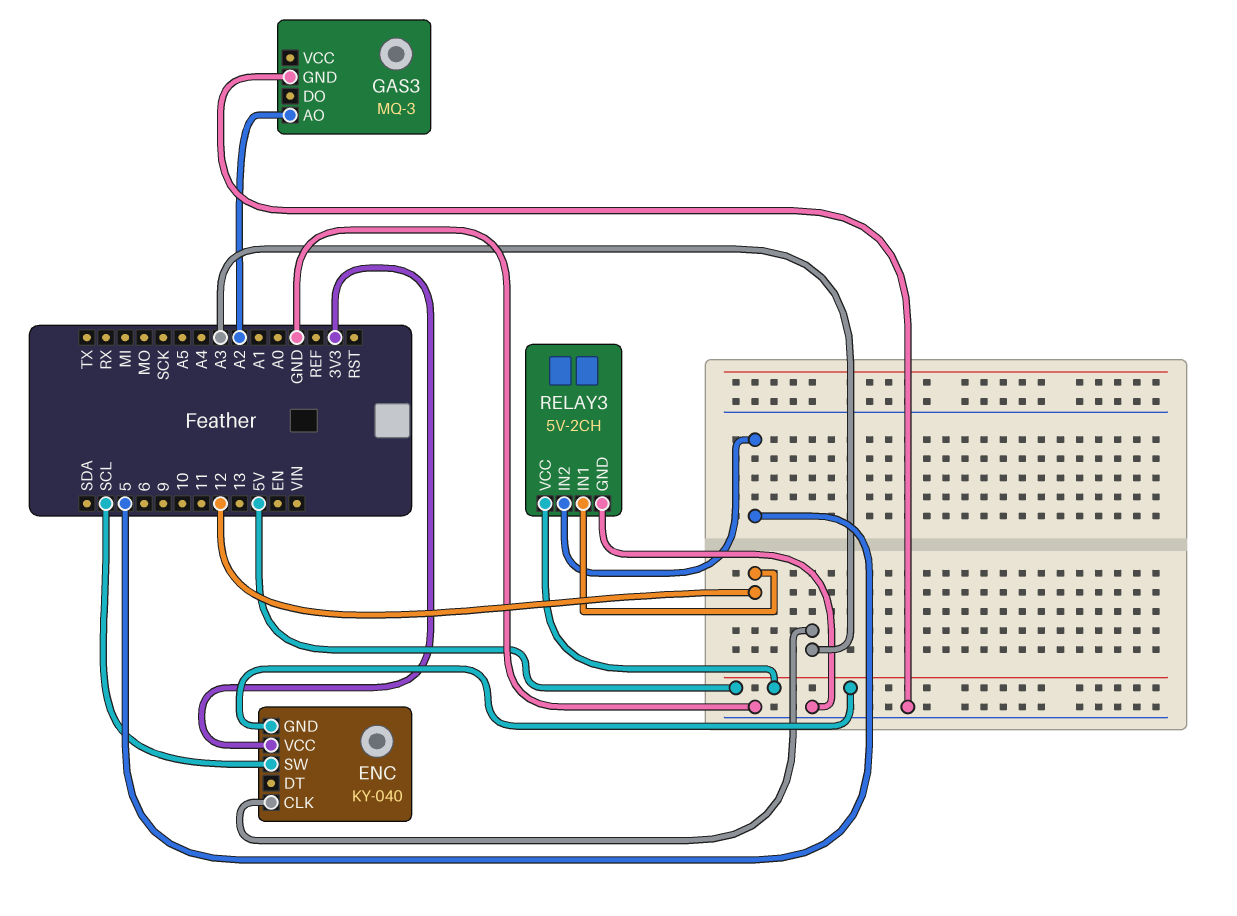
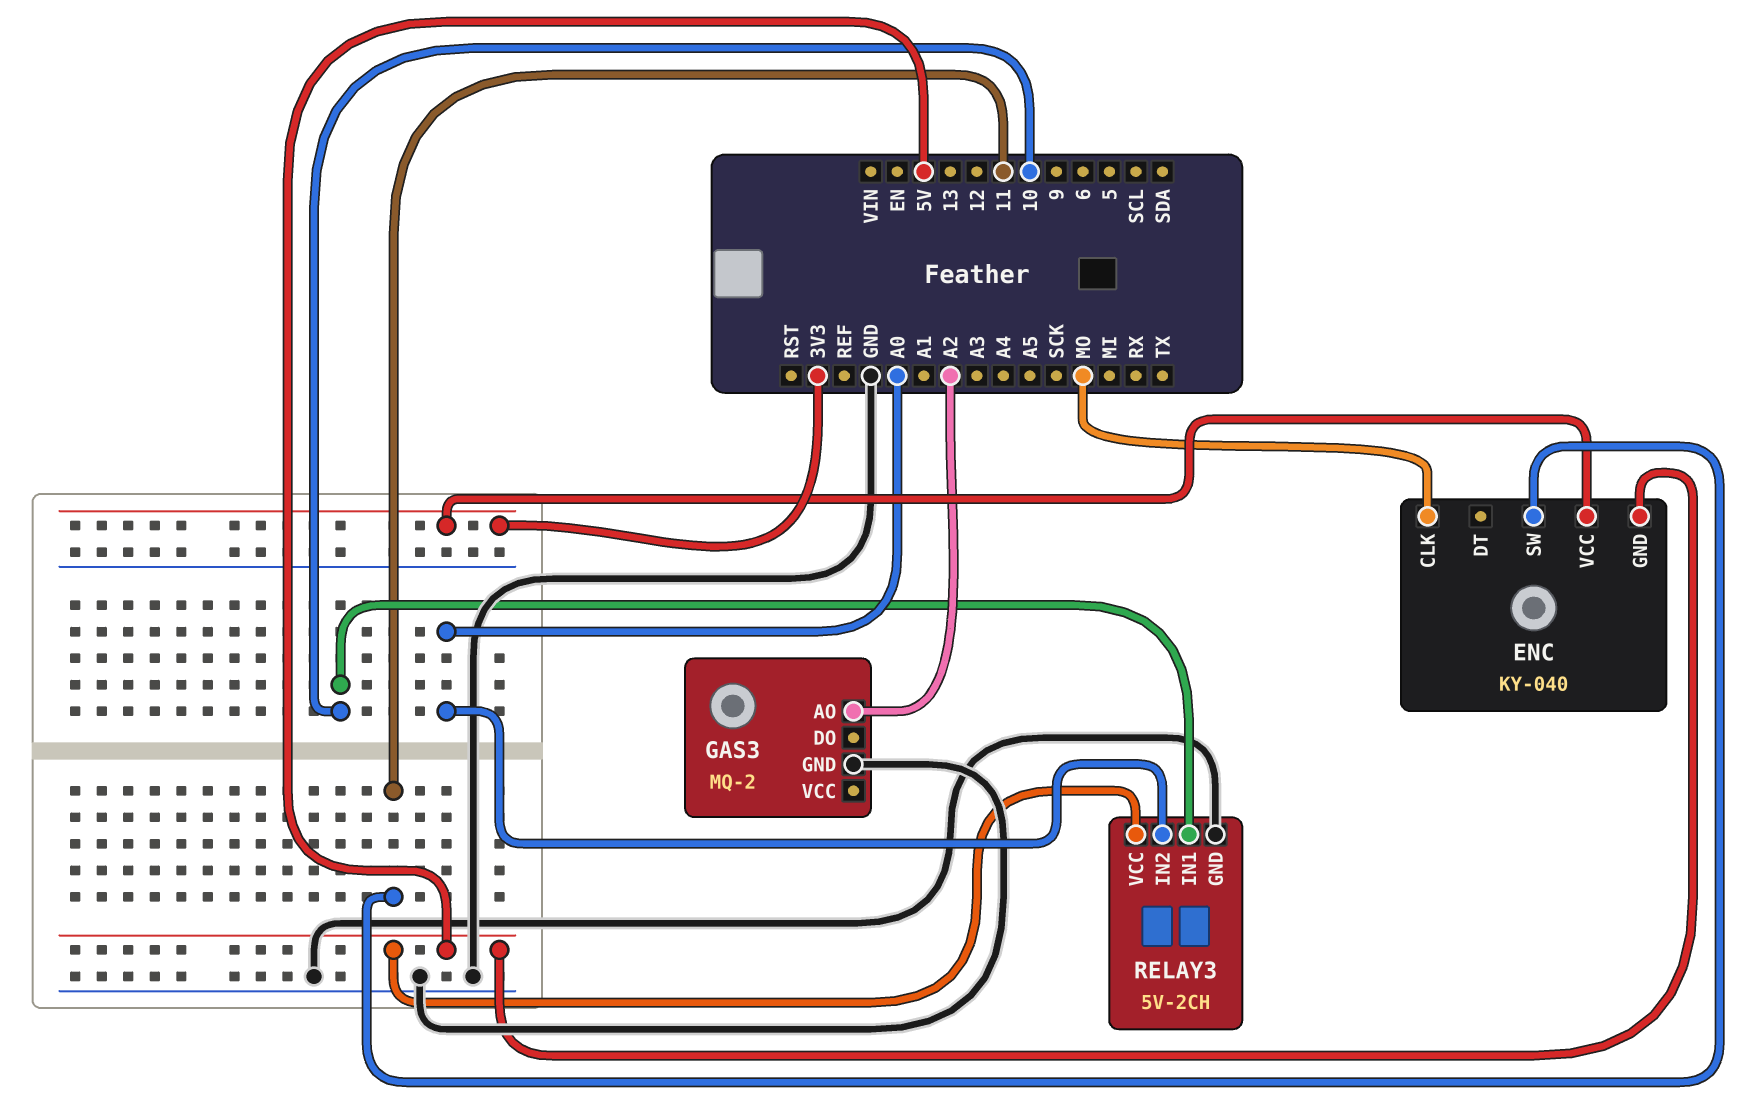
ENC pin CLK: A3 -> MO
ENC pin SW: SCL -> 11
GAS3: MQ-3 -> MQ-2
RELAY3 pin IN1: 12 -> 10
RELAY3 pin IN2: 5 -> A0

